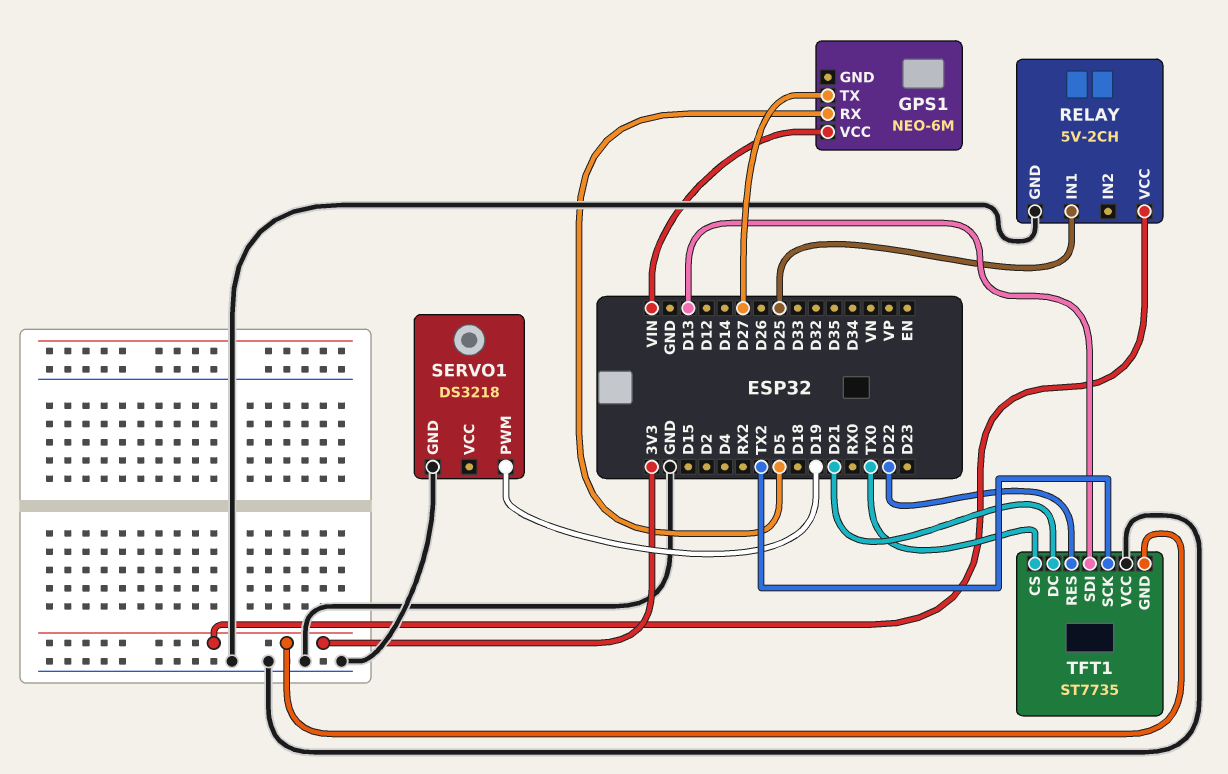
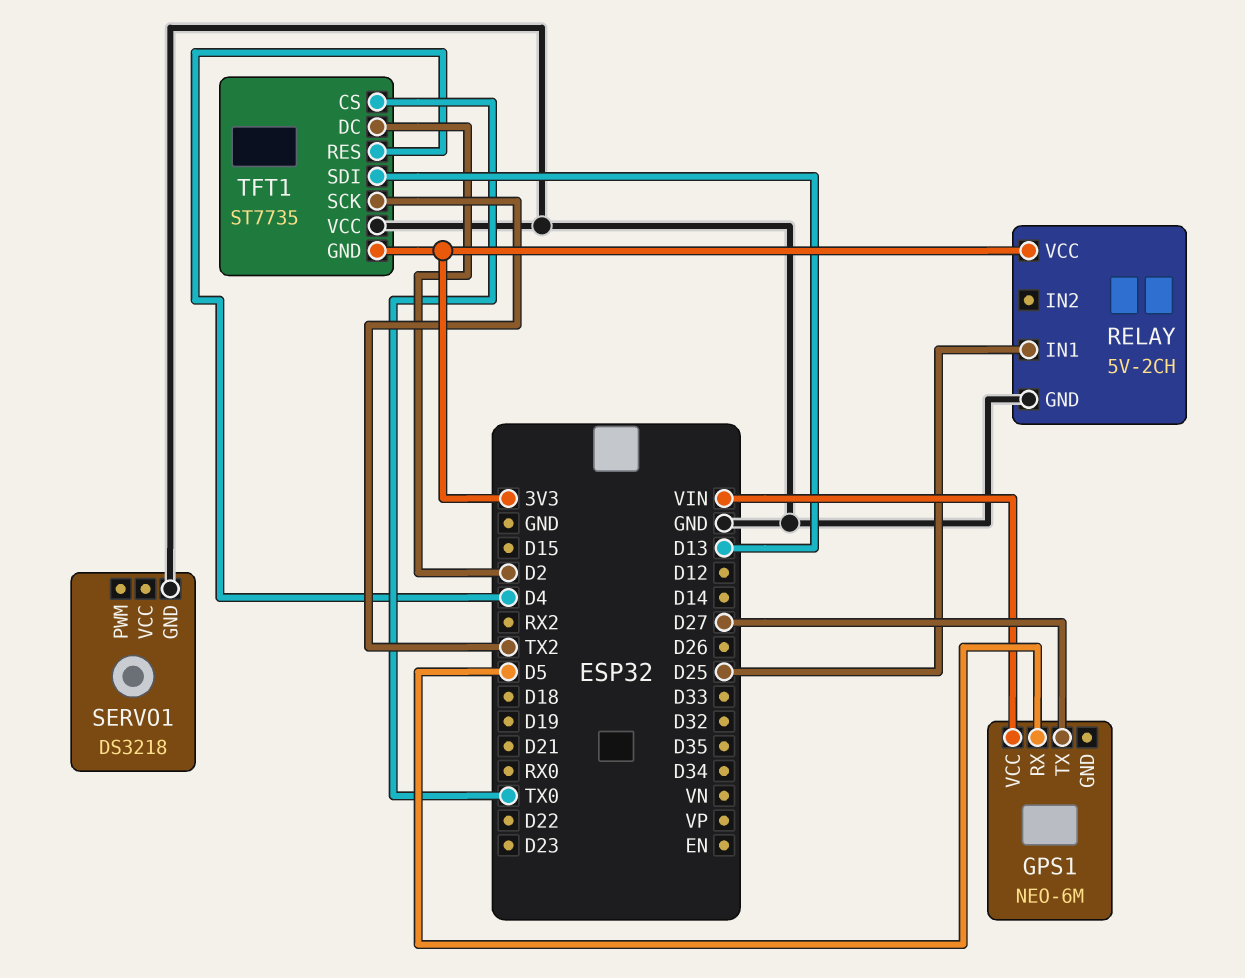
SERVO1 pin PWM: D19 -> none
TFT1 pin DC: D21 -> D2
TFT1 pin RES: D22 -> D4

